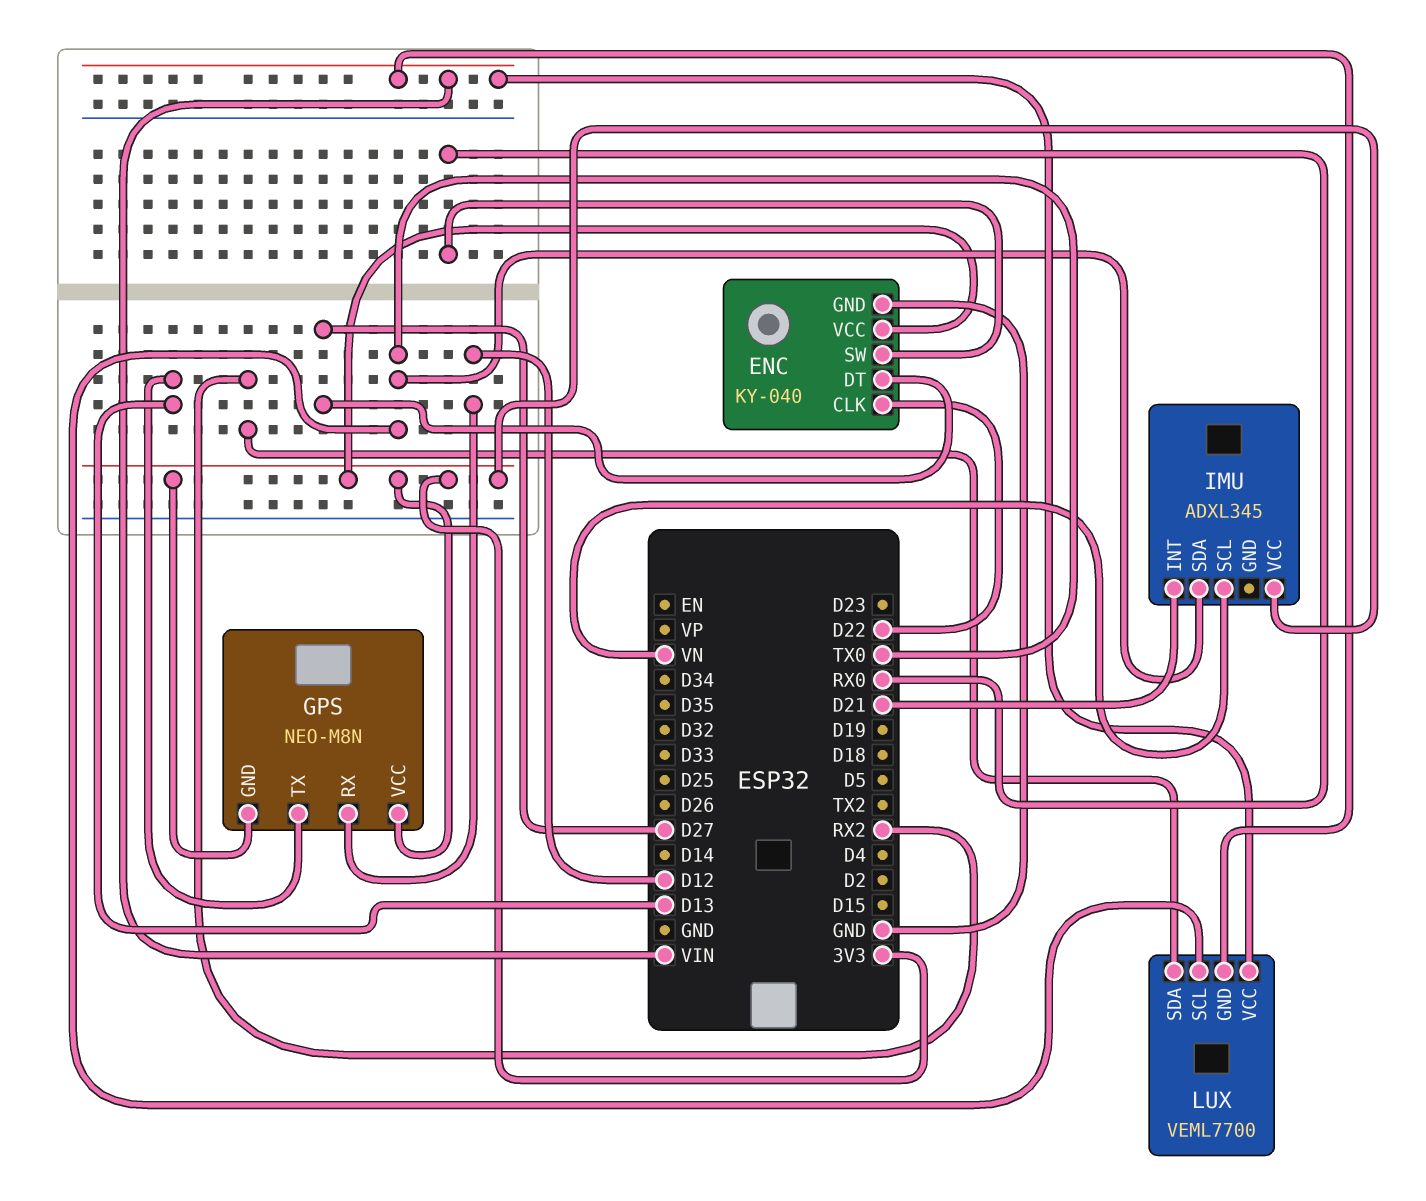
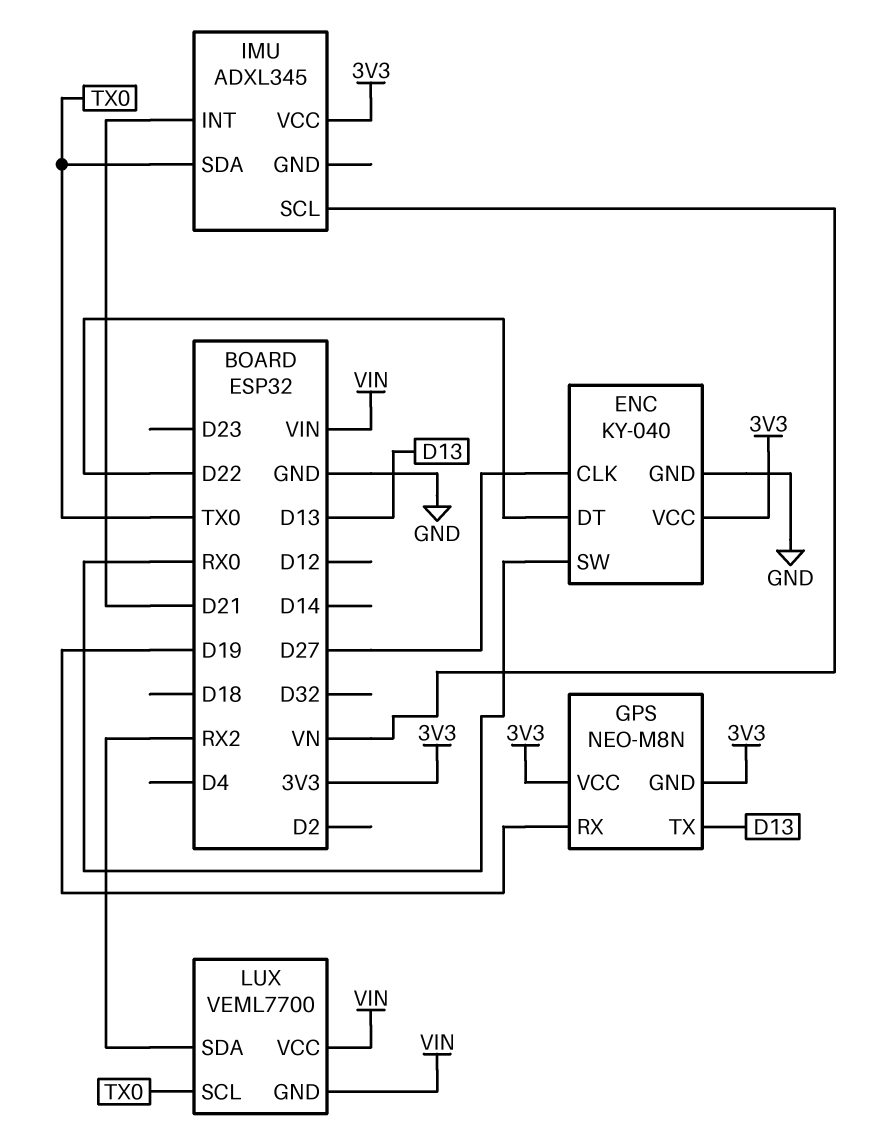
ENC pin CLK: D22 -> D27
ENC pin DT: D27 -> D22
GPS pin RX: D12 -> D19

